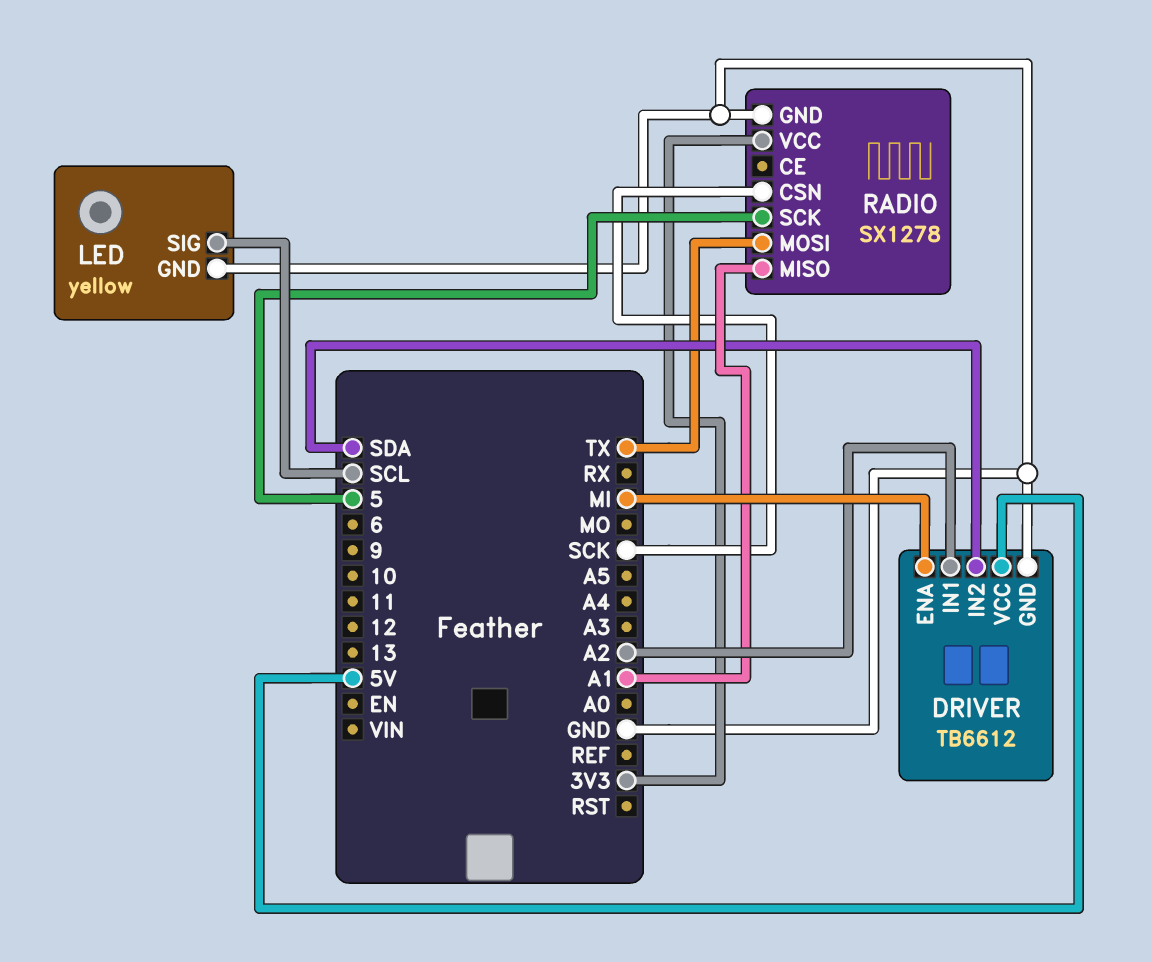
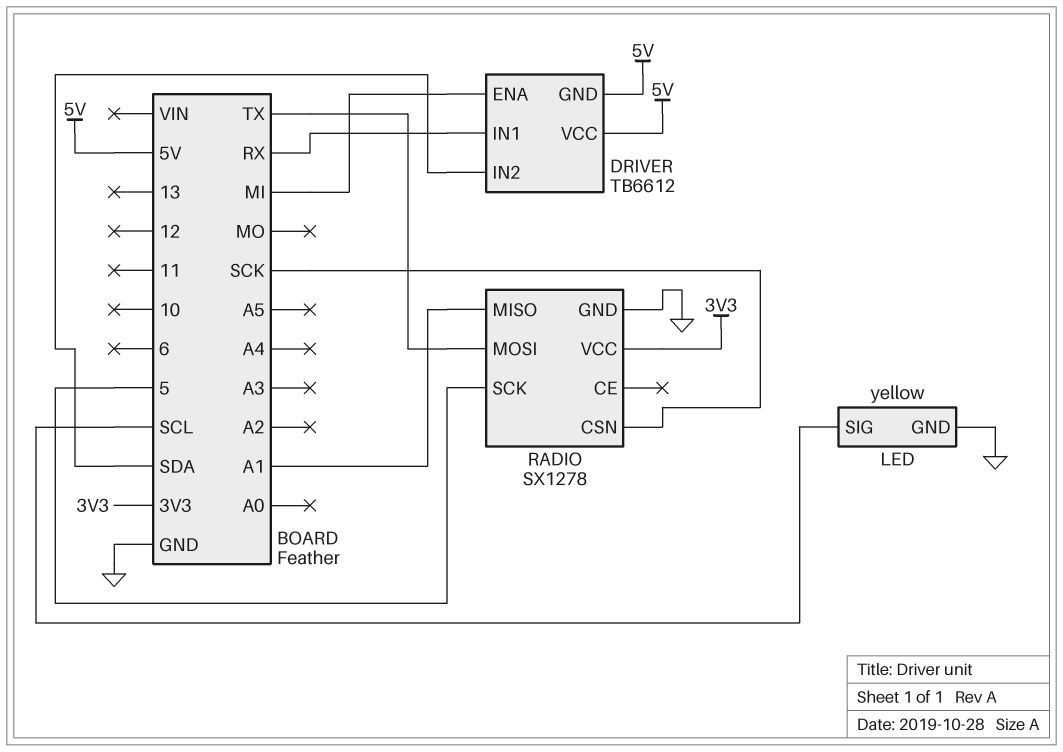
DRIVER pin GND: GND -> 5V
DRIVER pin IN1: A2 -> RX

